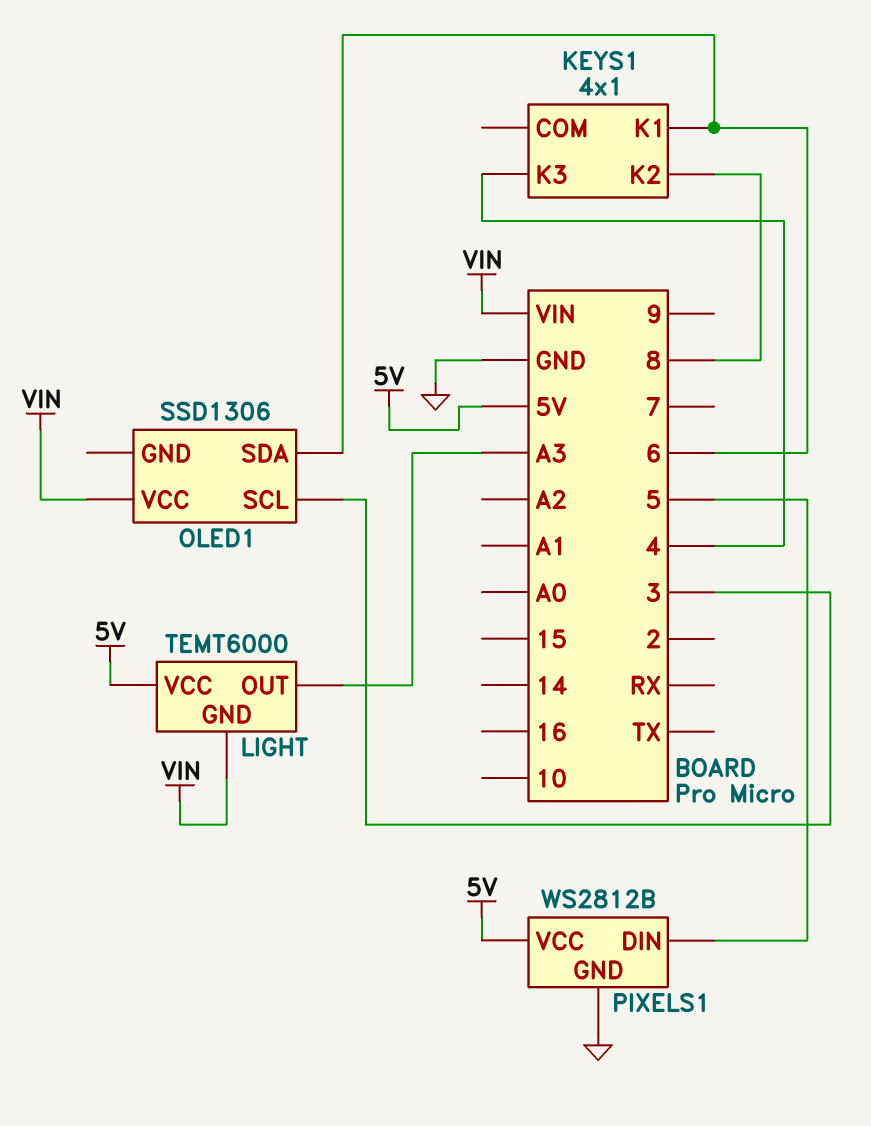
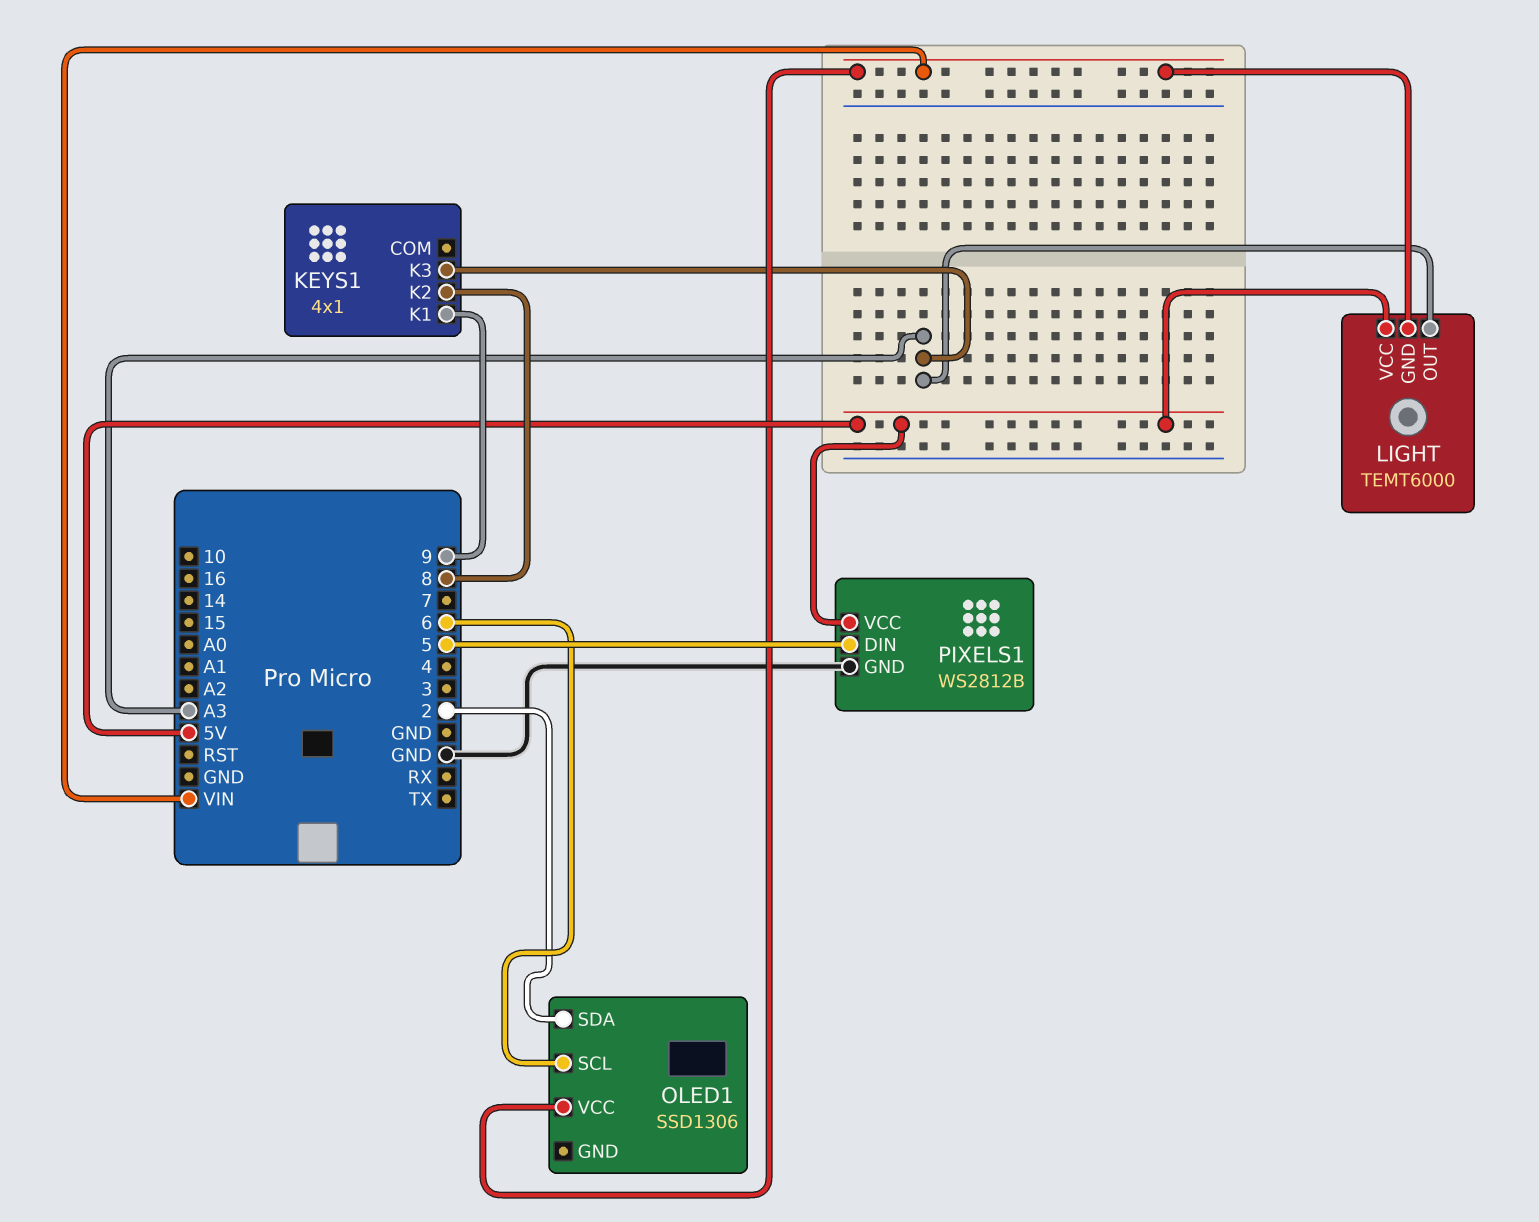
KEYS1 pin K1: 6 -> 9
KEYS1 pin K3: 4 -> A3
OLED1 pin SCL: 3 -> 6
OLED1 pin SDA: 6 -> 2

